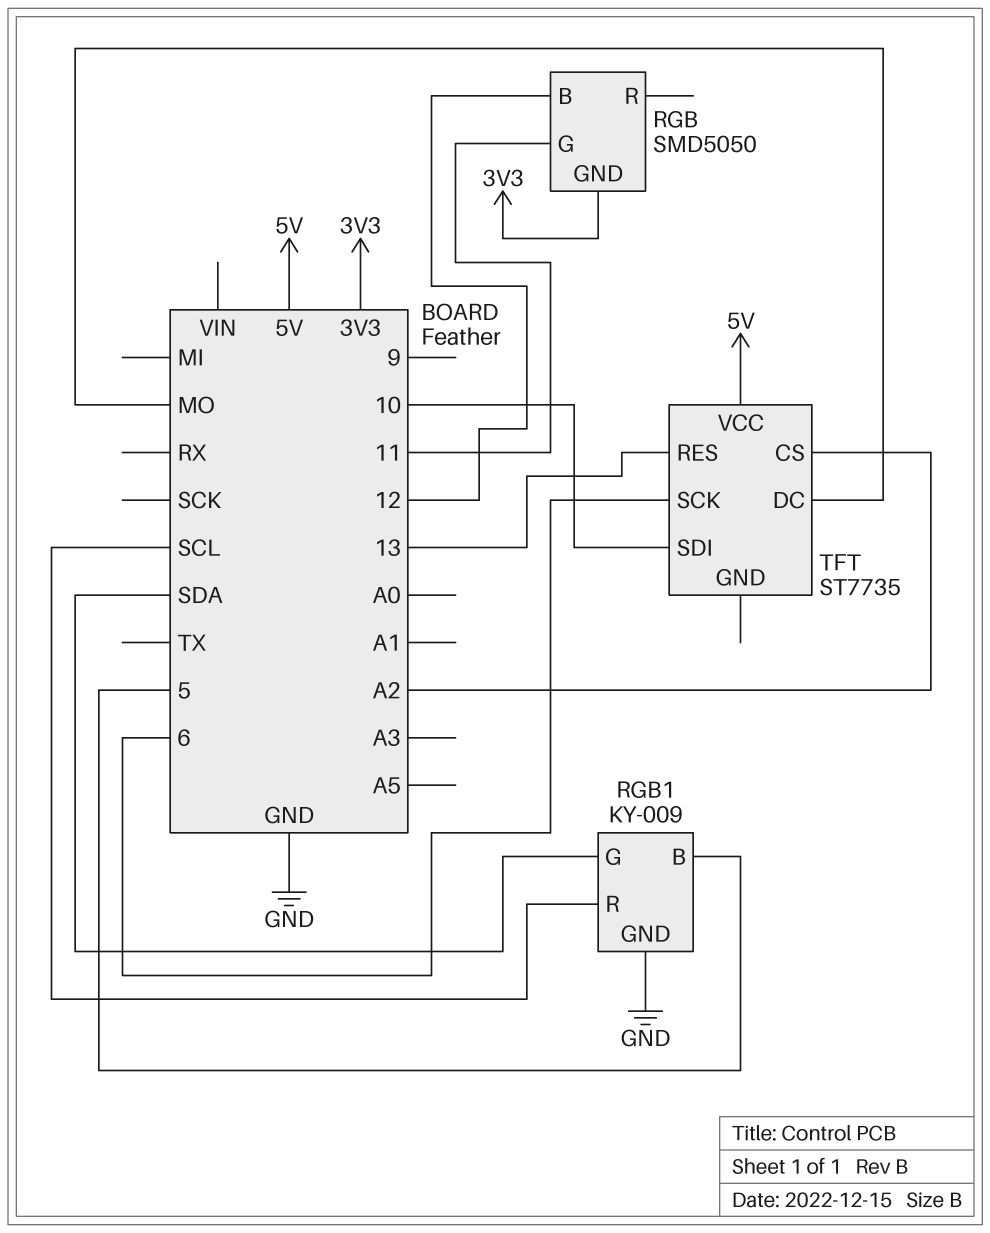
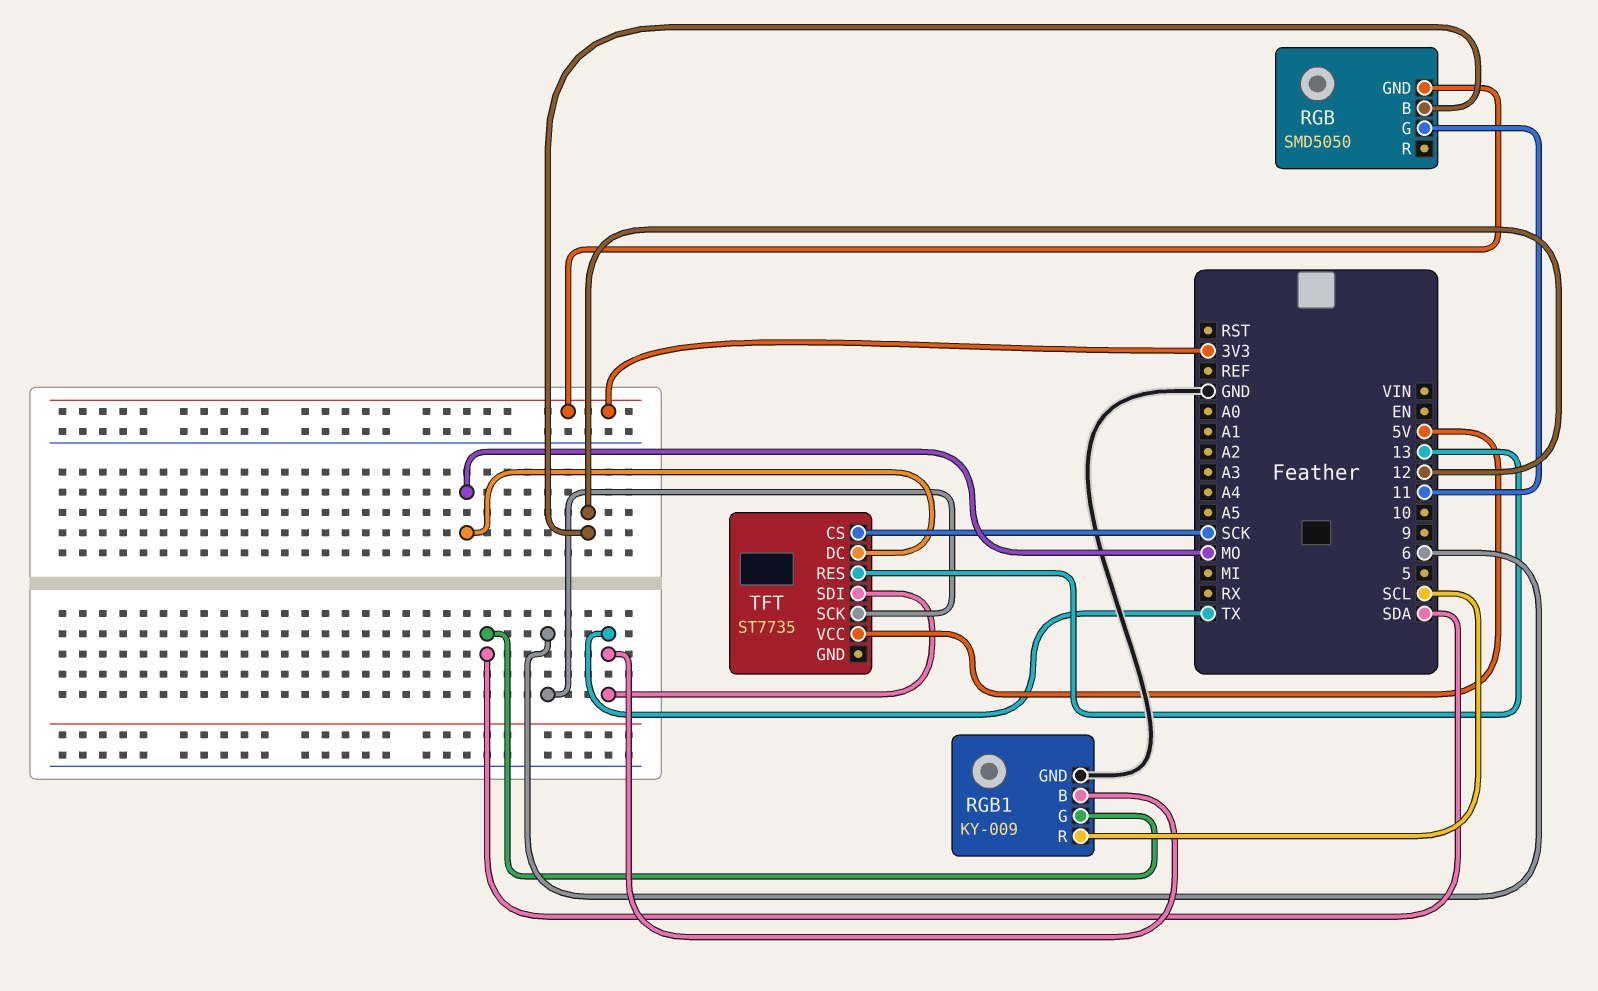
RGB1 pin B: 5 -> TX
TFT pin CS: A2 -> SCK
TFT pin SDI: 10 -> TX

